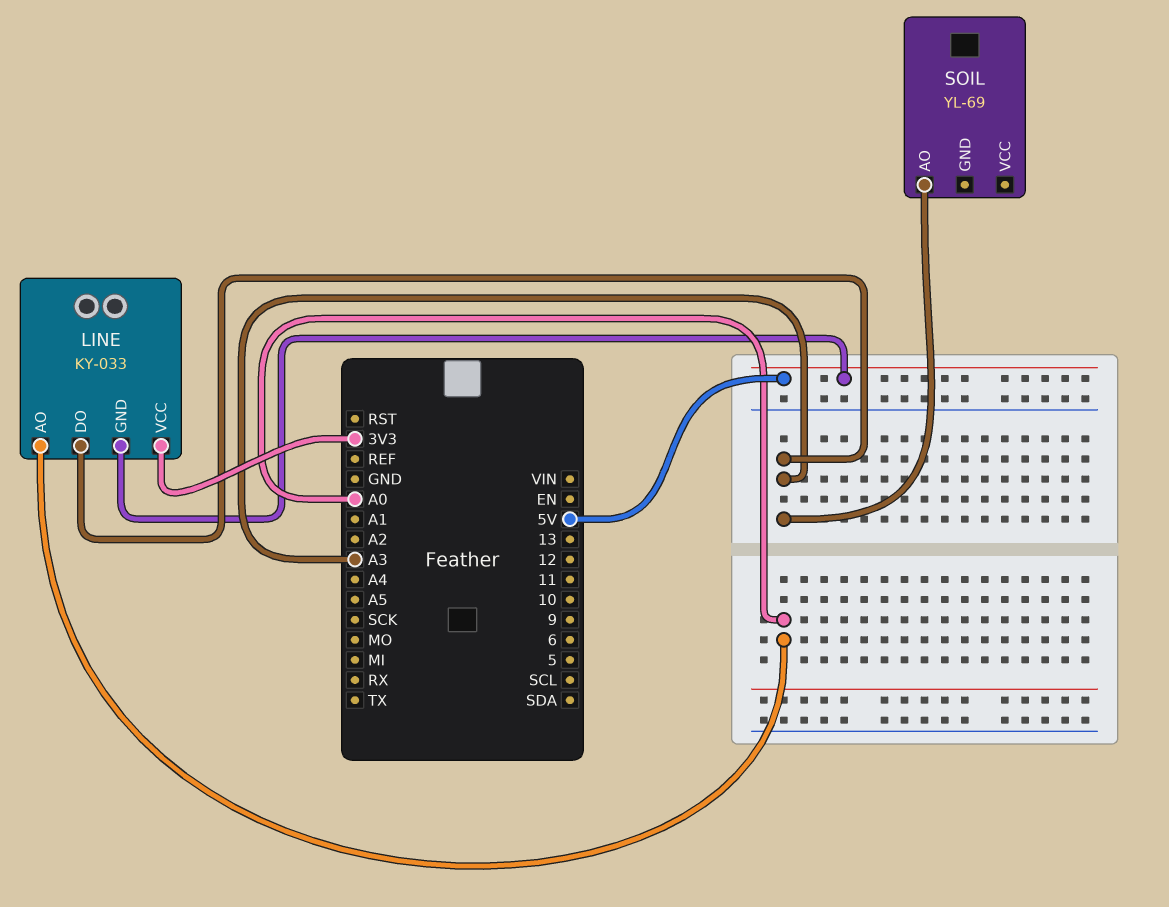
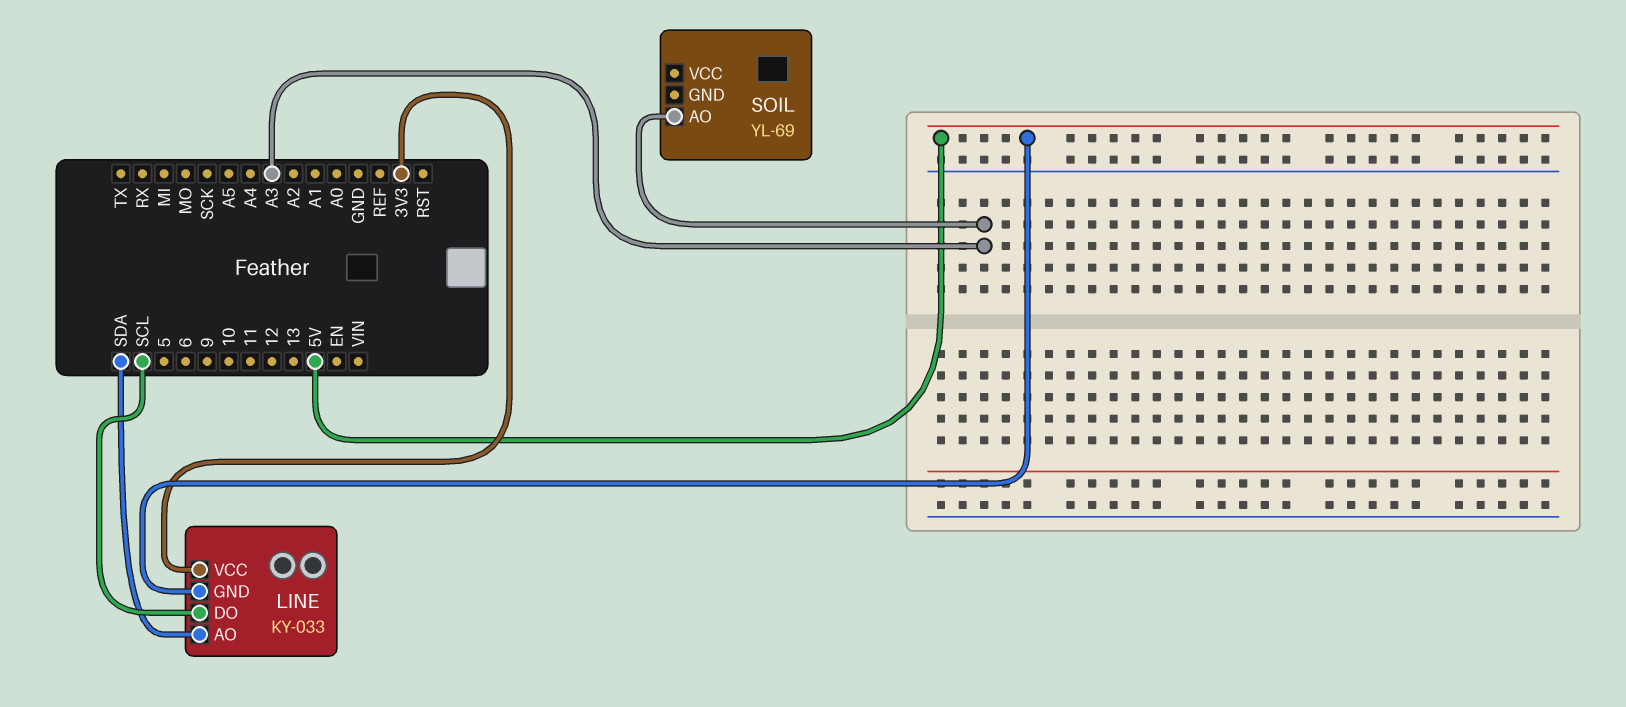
LINE pin AO: A0 -> SDA
LINE pin DO: A3 -> SCL

